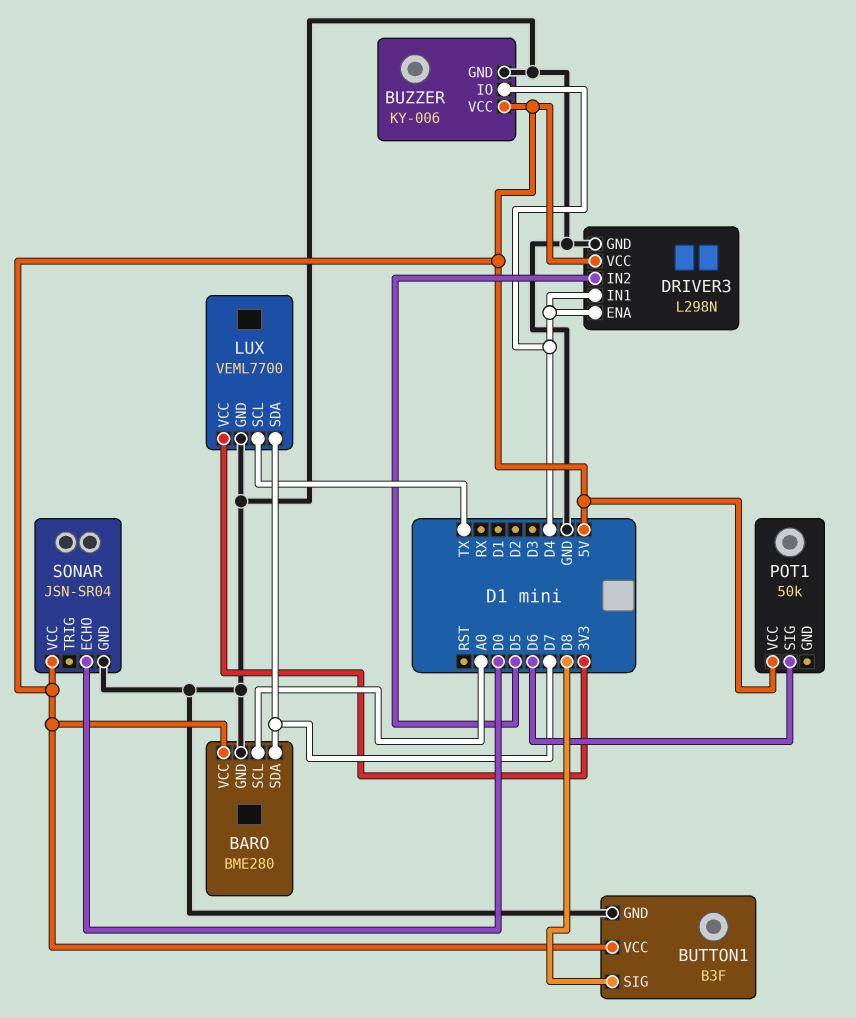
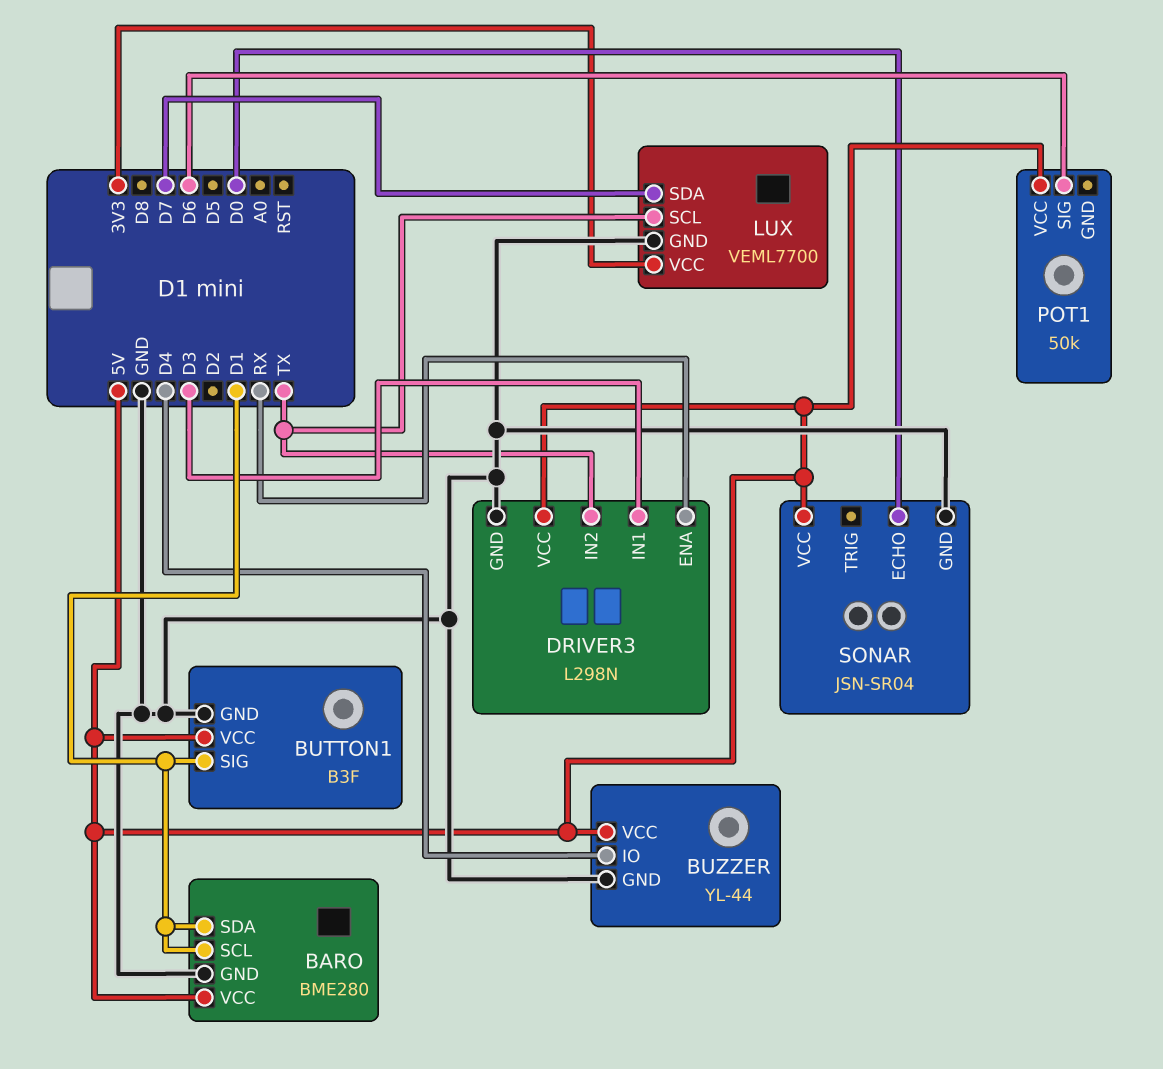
BARO pin SCL: A0 -> D1
BARO pin SDA: D7 -> D1
BUTTON1 pin SIG: D8 -> D1
BUZZER: KY-006 -> YL-44
DRIVER3 pin ENA: D4 -> RX
DRIVER3 pin IN1: D4 -> D3
DRIVER3 pin IN2: D5 -> TX

